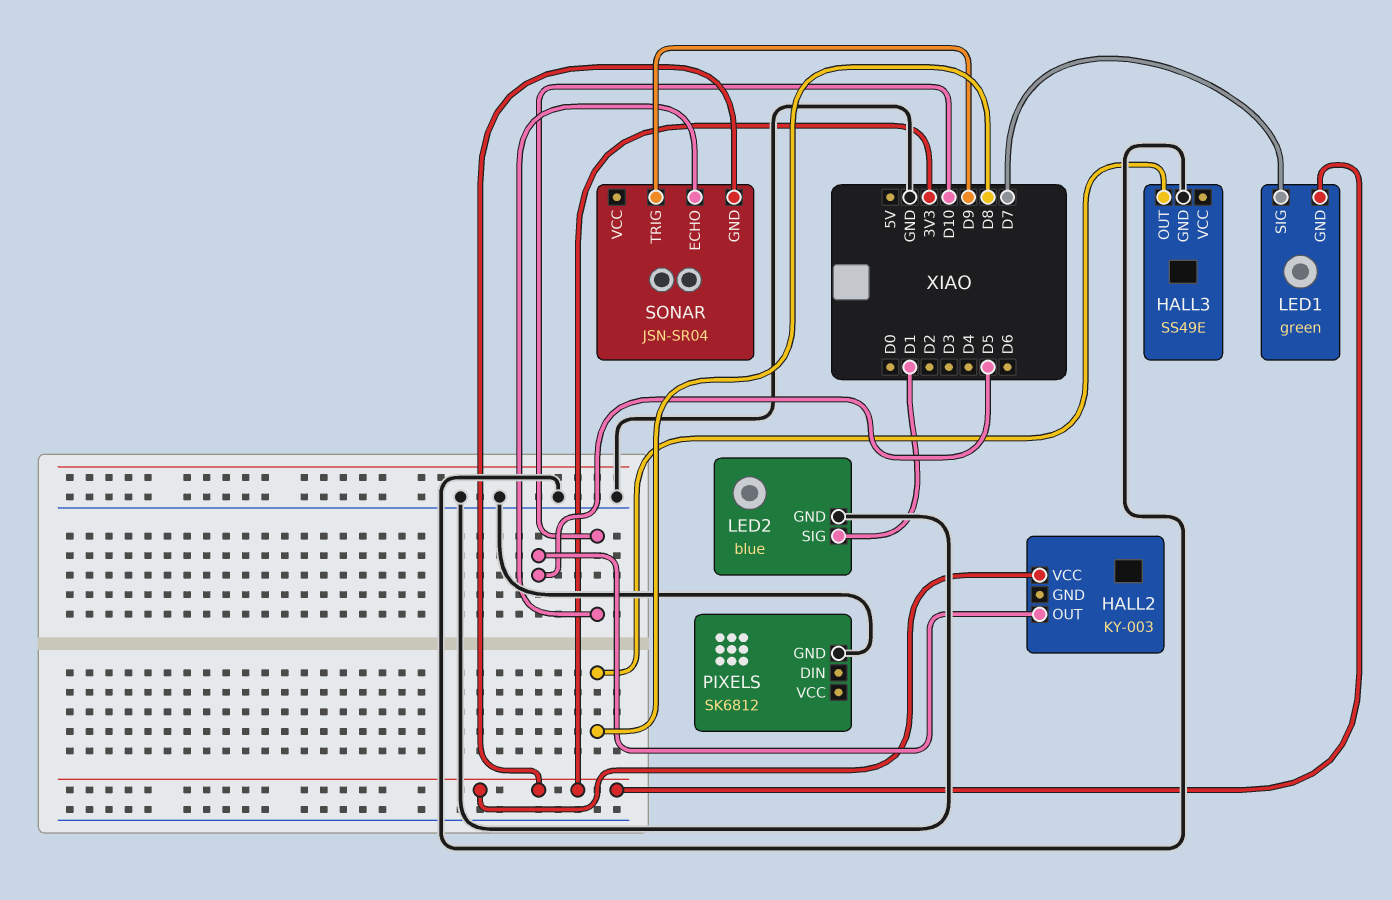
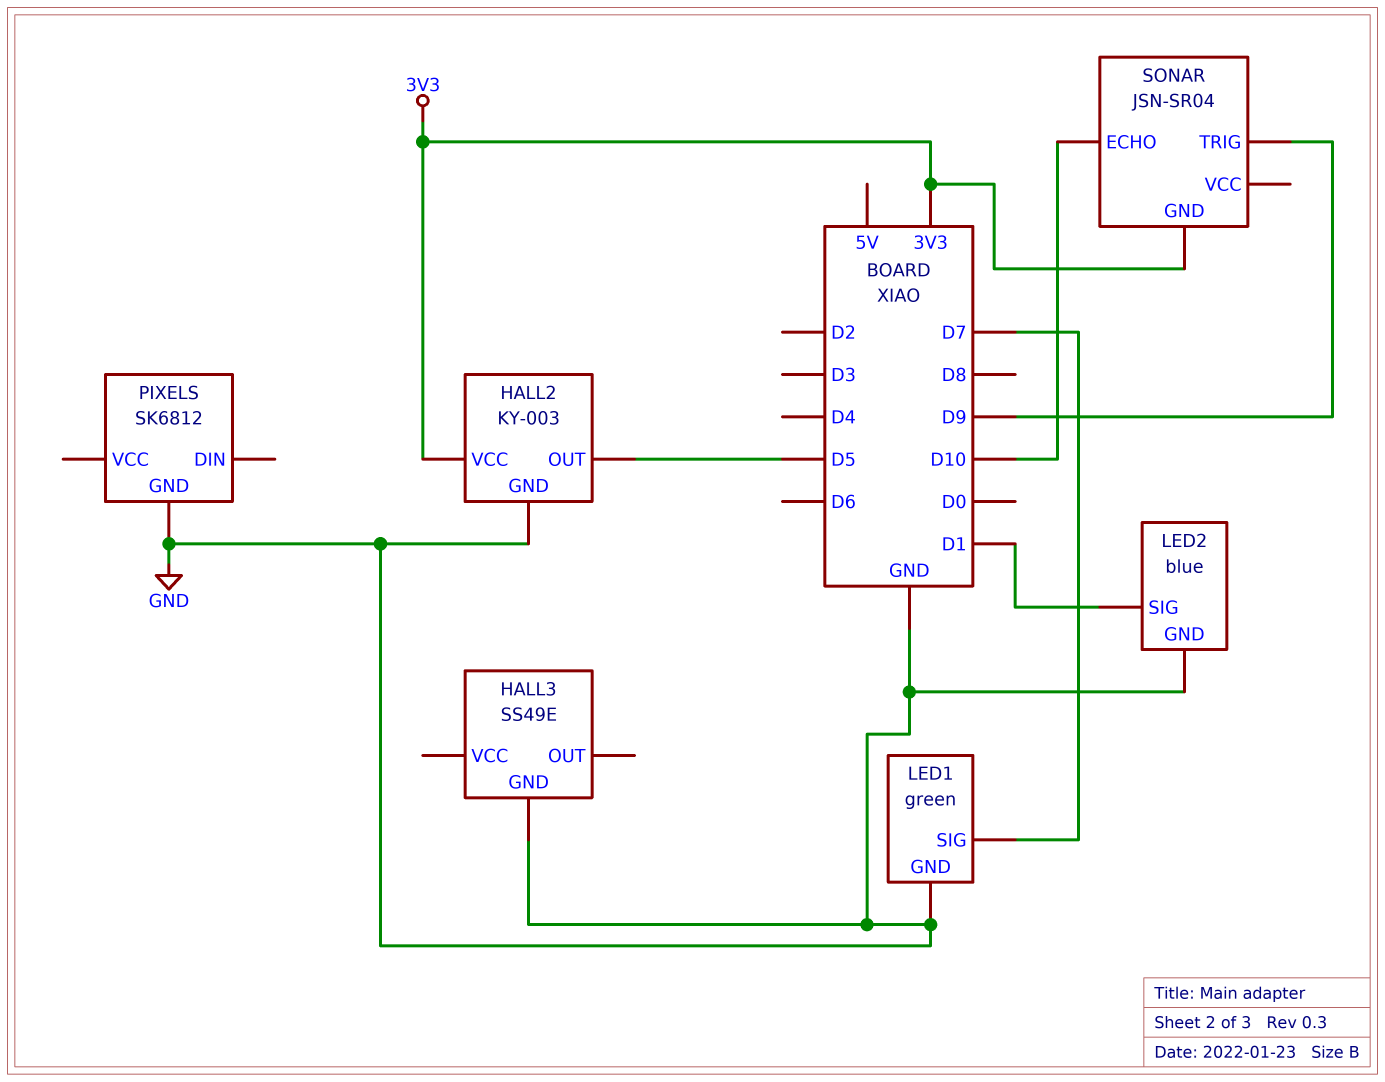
HALL2 pin GND: none -> GND
HALL3 pin OUT: D8 -> none
LED1 pin GND: 3V3 -> GND

